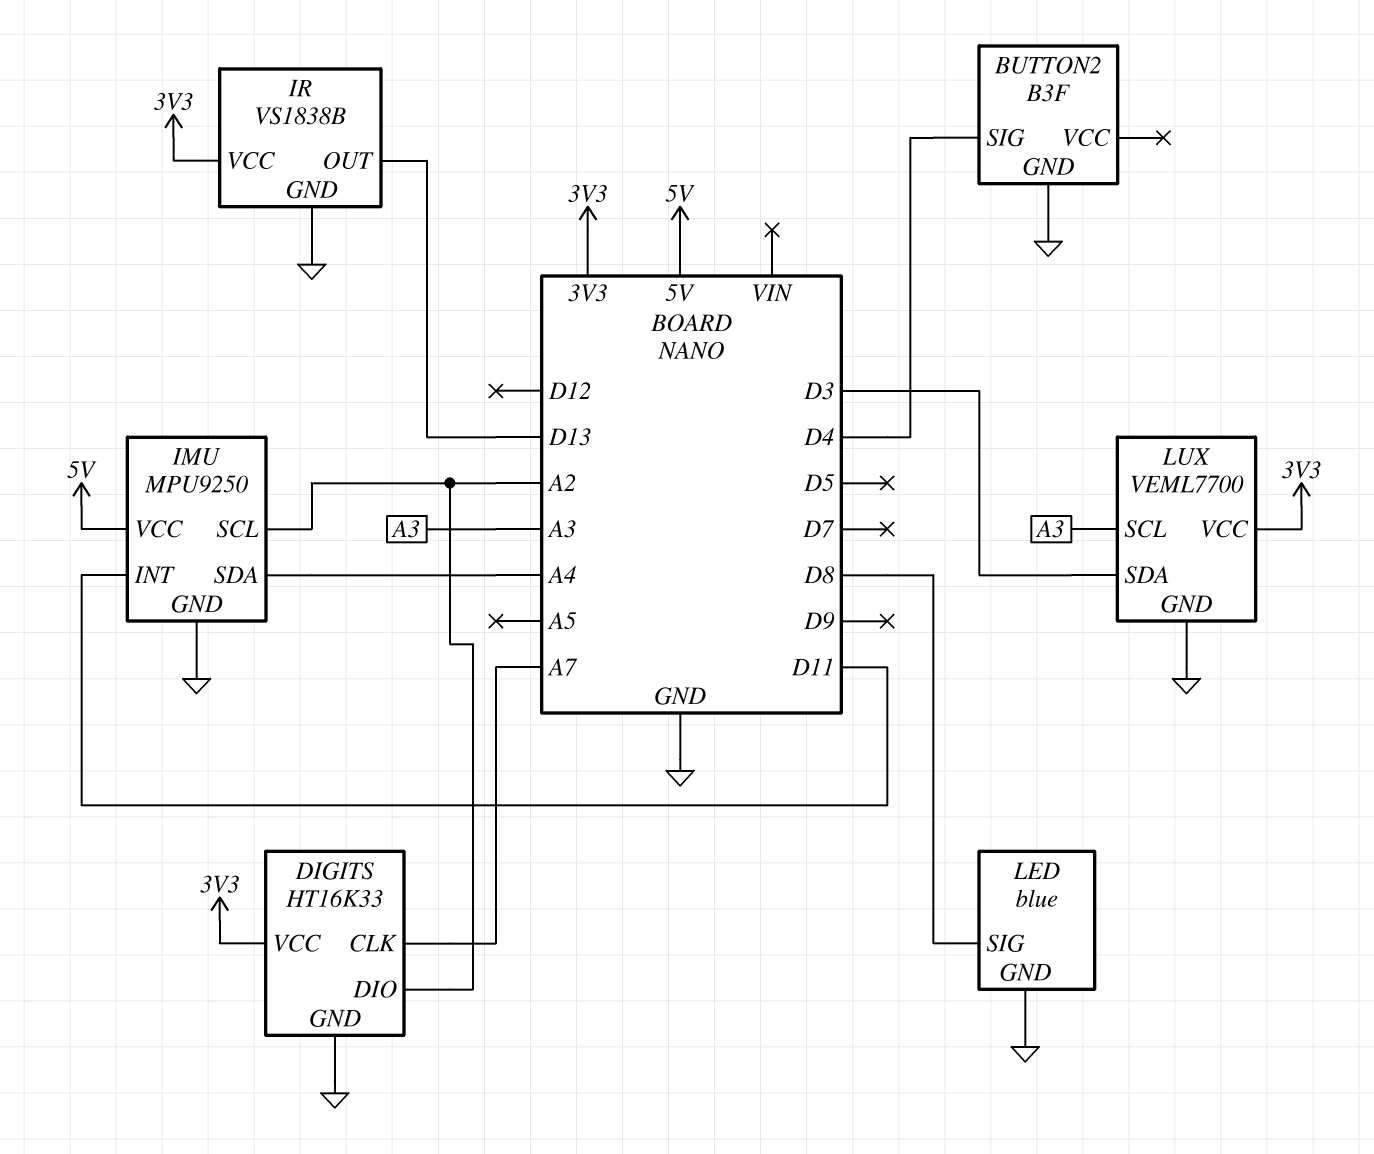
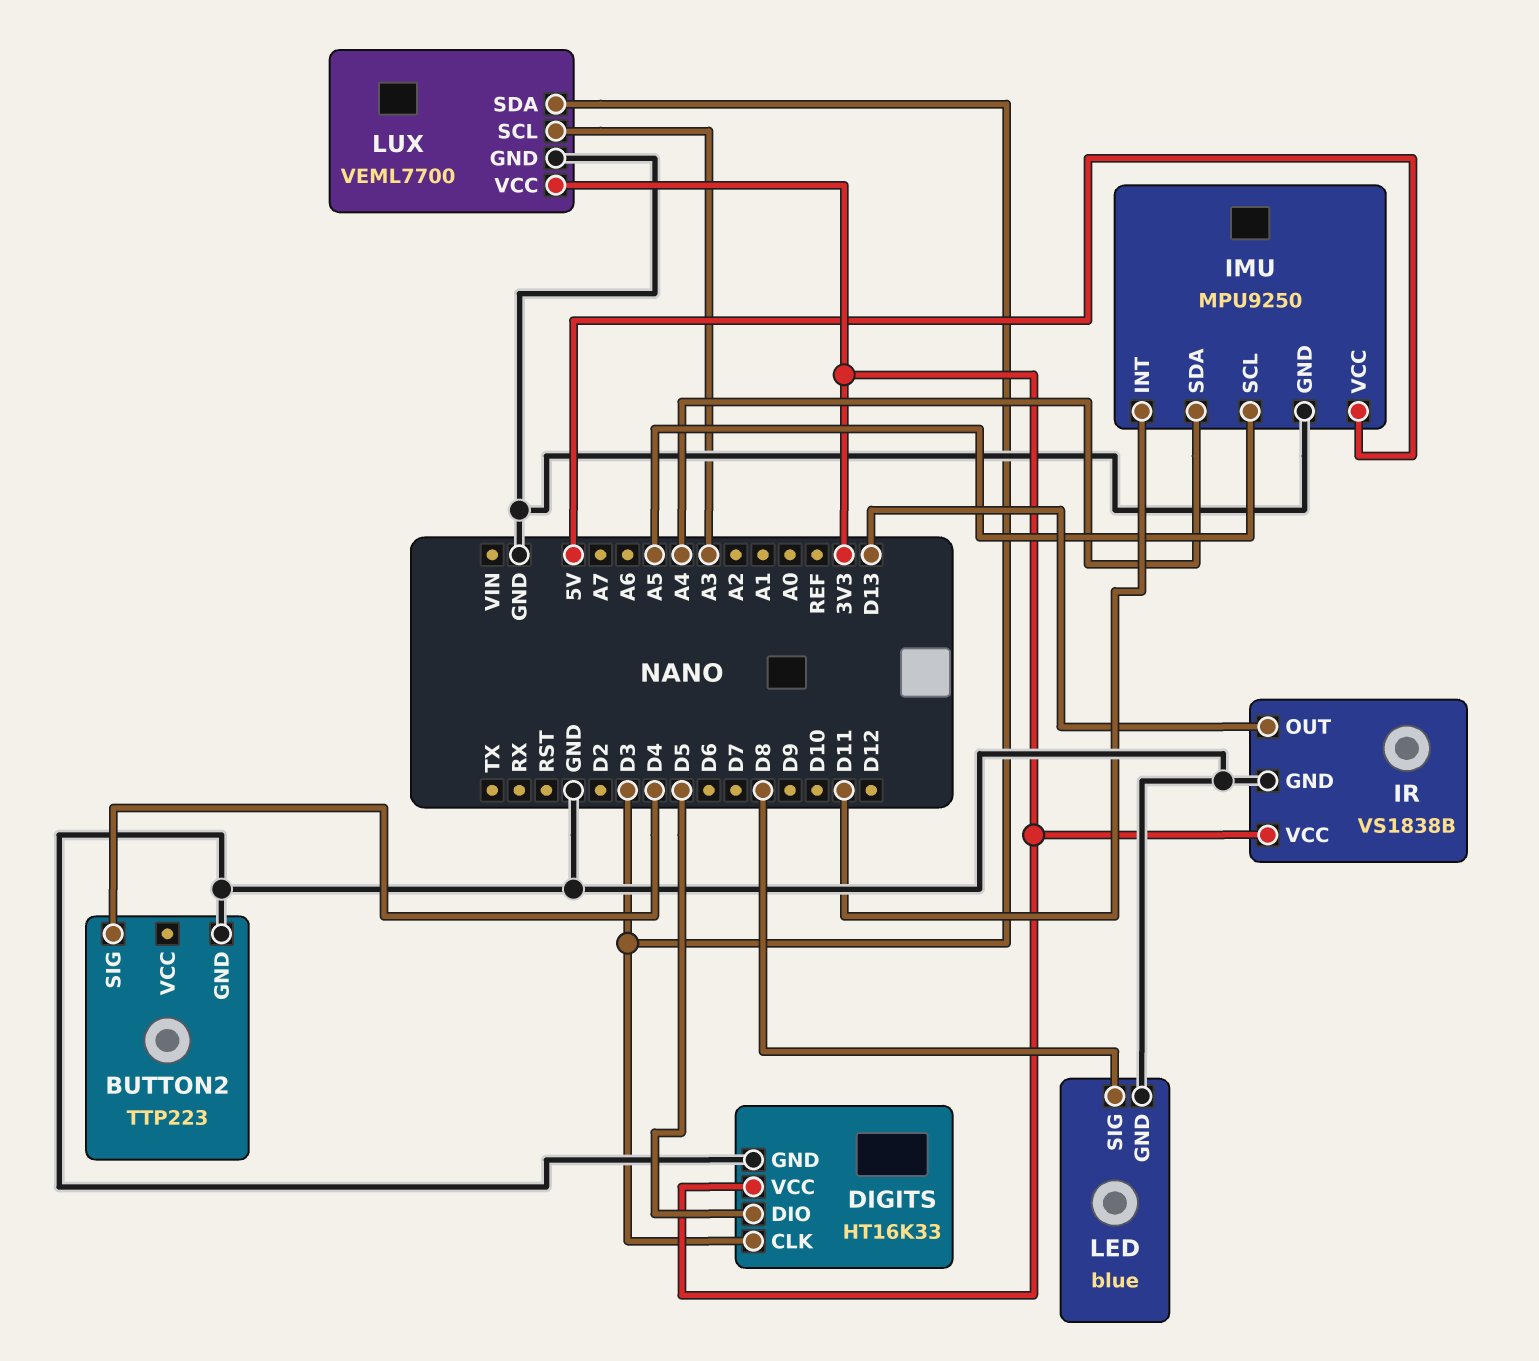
BUTTON2: B3F -> TTP223
DIGITS pin CLK: A7 -> D3
DIGITS pin DIO: A2 -> D5
IMU pin SCL: A2 -> A5

